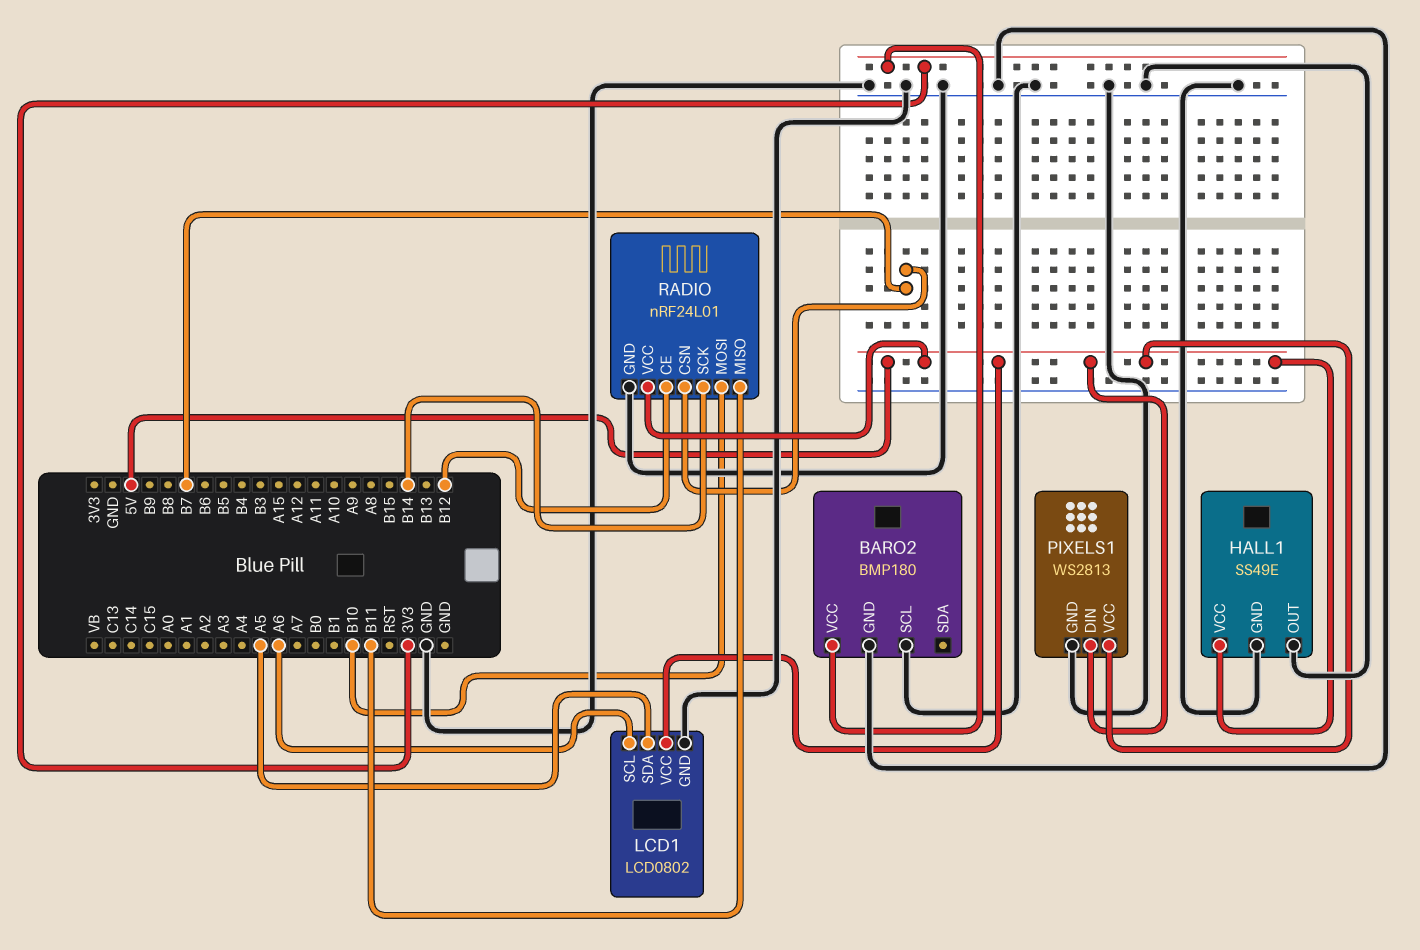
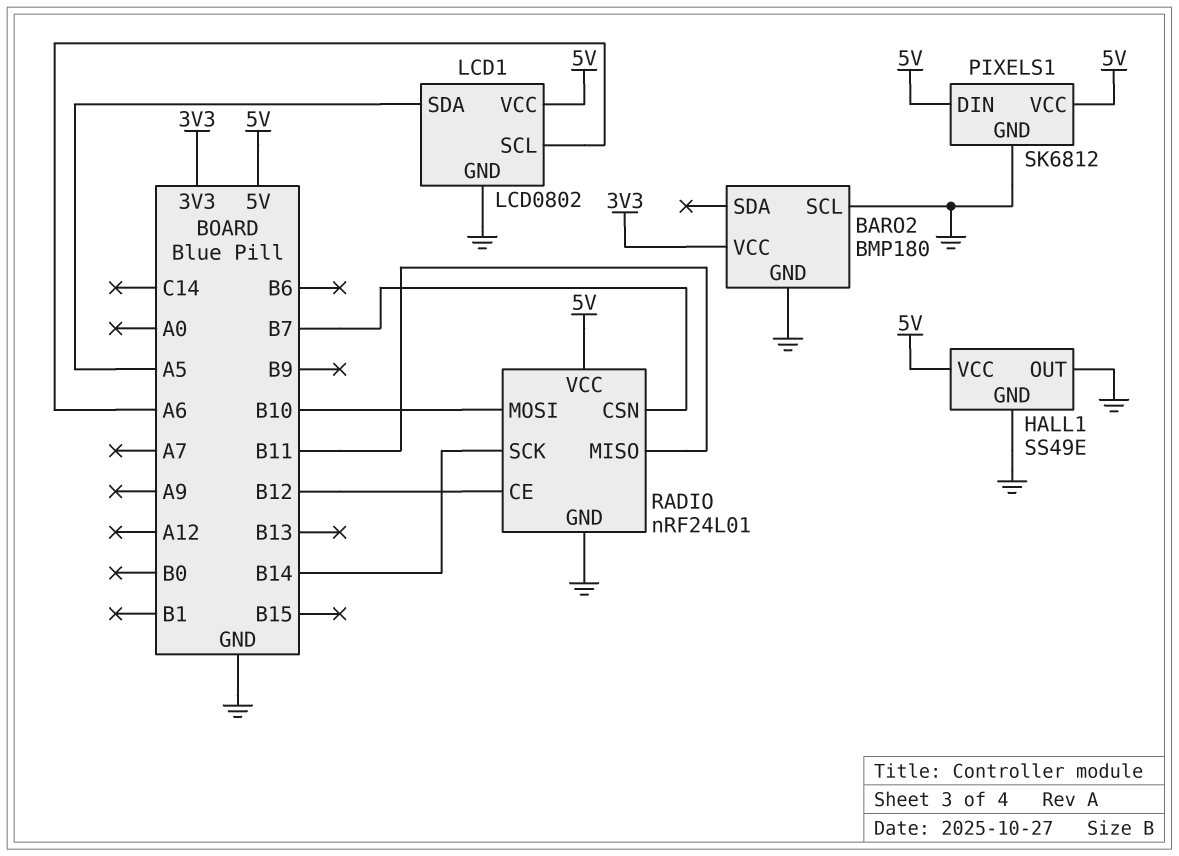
PIXELS1: WS2813 -> SK6812

